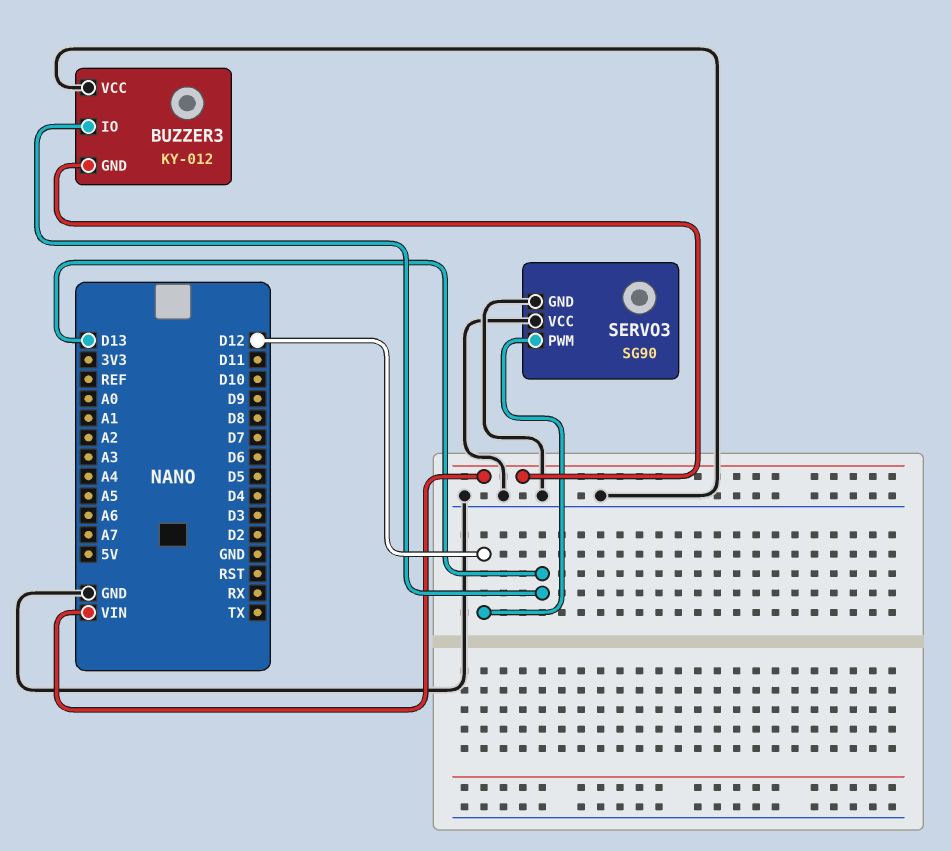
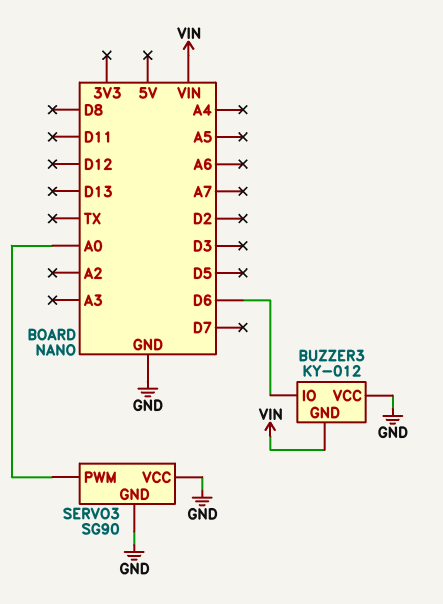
BUZZER3 pin IO: D13 -> D6
SERVO3 pin PWM: D12 -> A0

